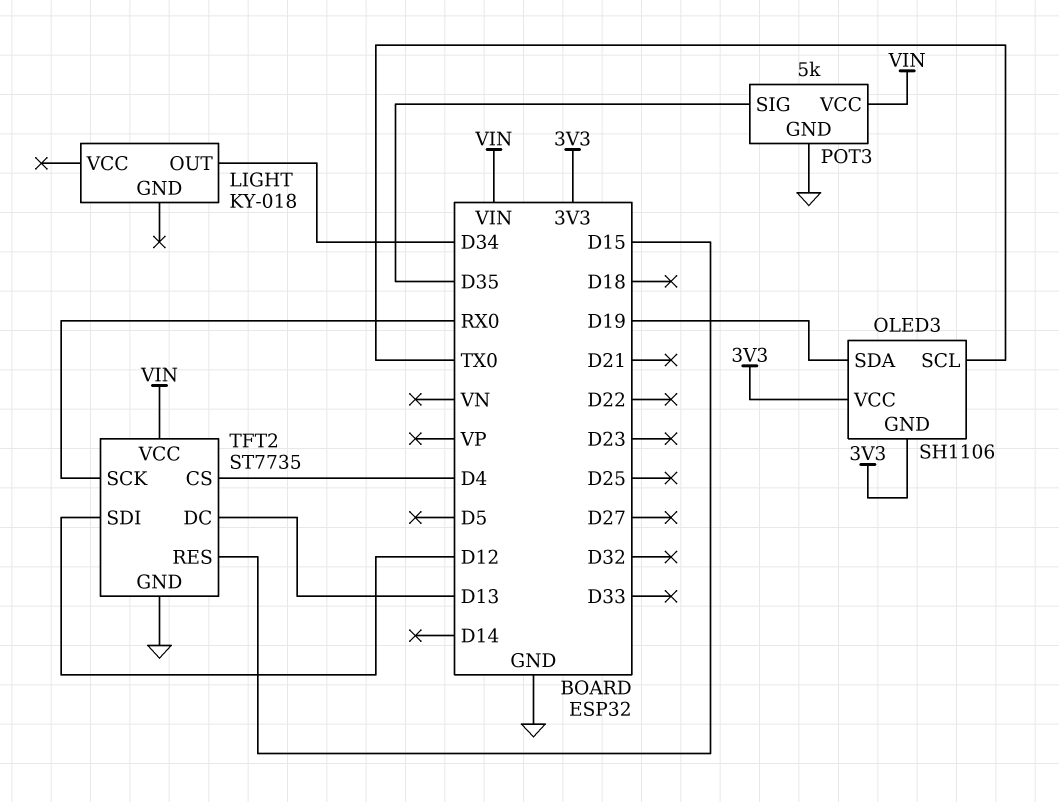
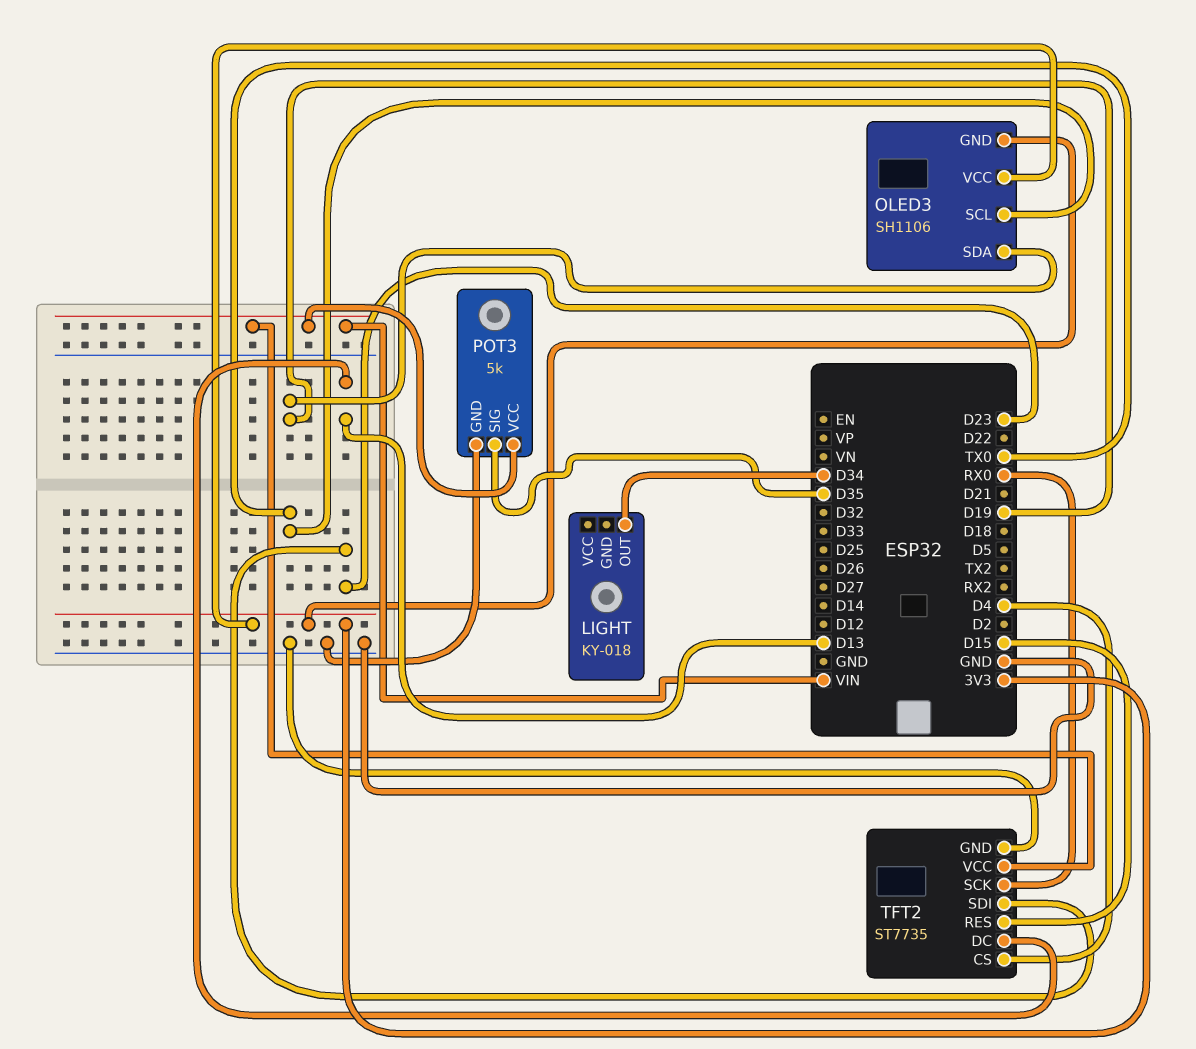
TFT2 pin SDI: D12 -> D23

